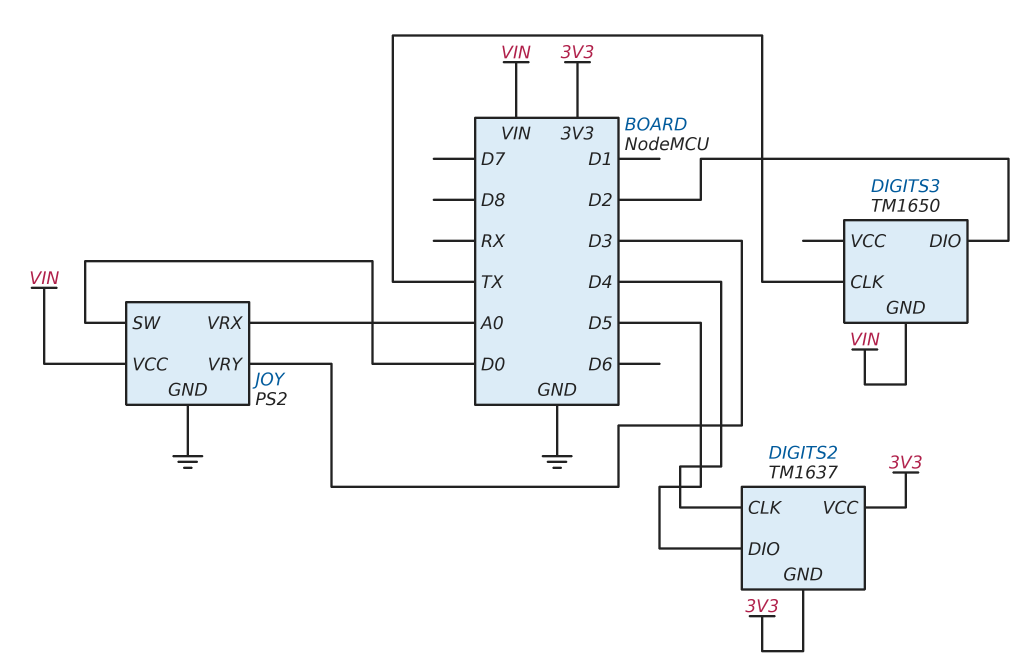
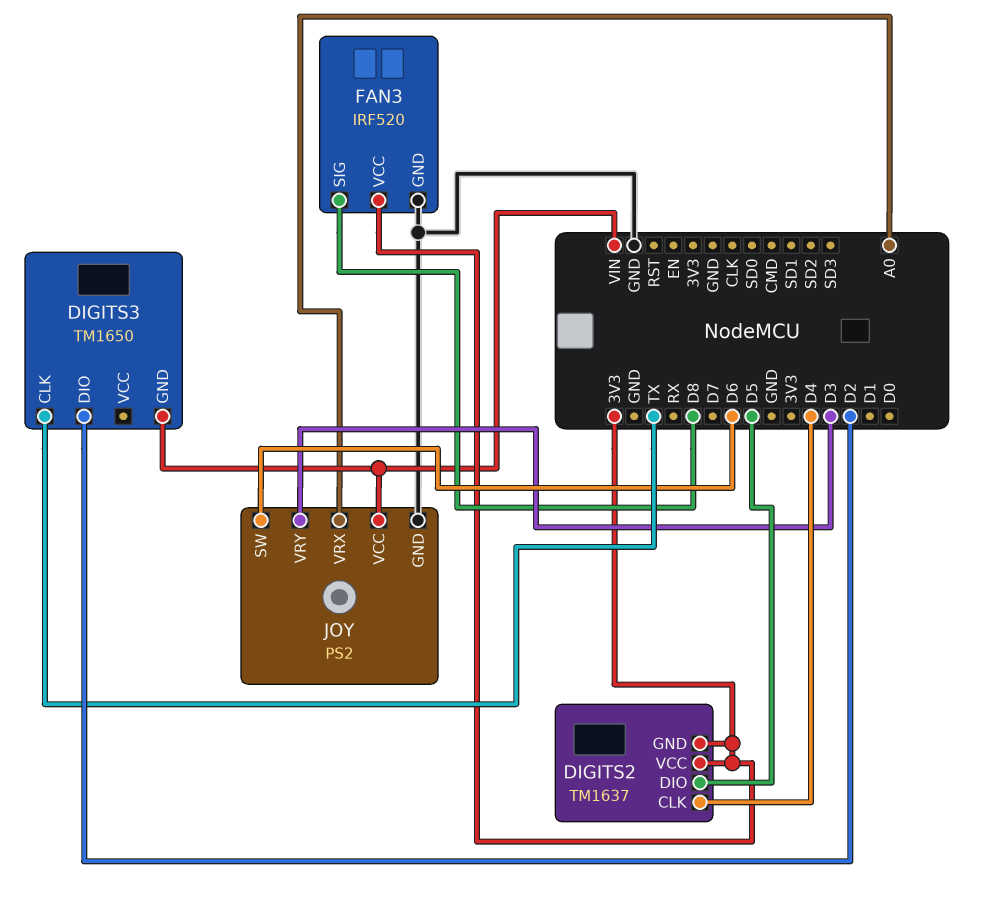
FAN3: none -> IRF520
FAN3 pin GND: none -> GND
FAN3 pin SIG: none -> D8
FAN3 pin VCC: none -> 3V3
JOY pin SW: D0 -> D6

